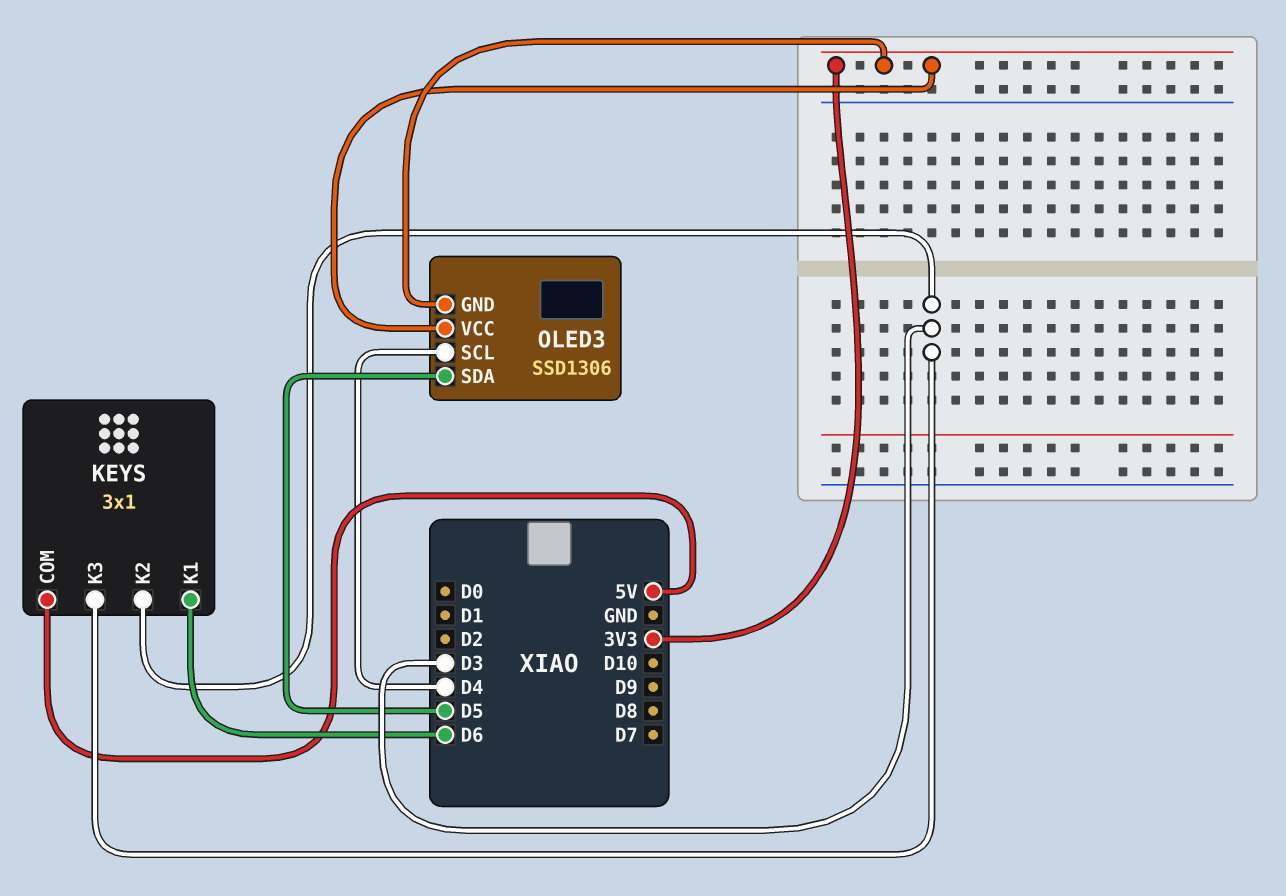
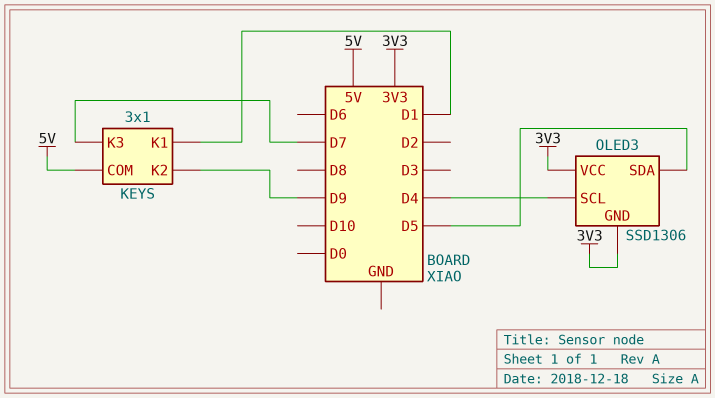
KEYS pin K1: D6 -> D1
KEYS pin K2: D3 -> D9
KEYS pin K3: D3 -> D7

